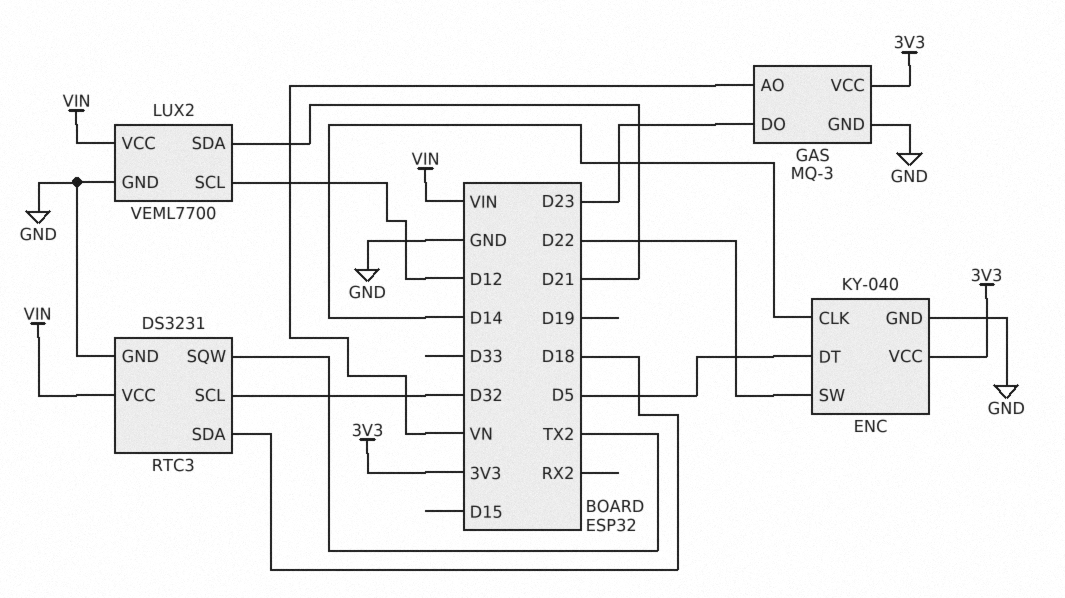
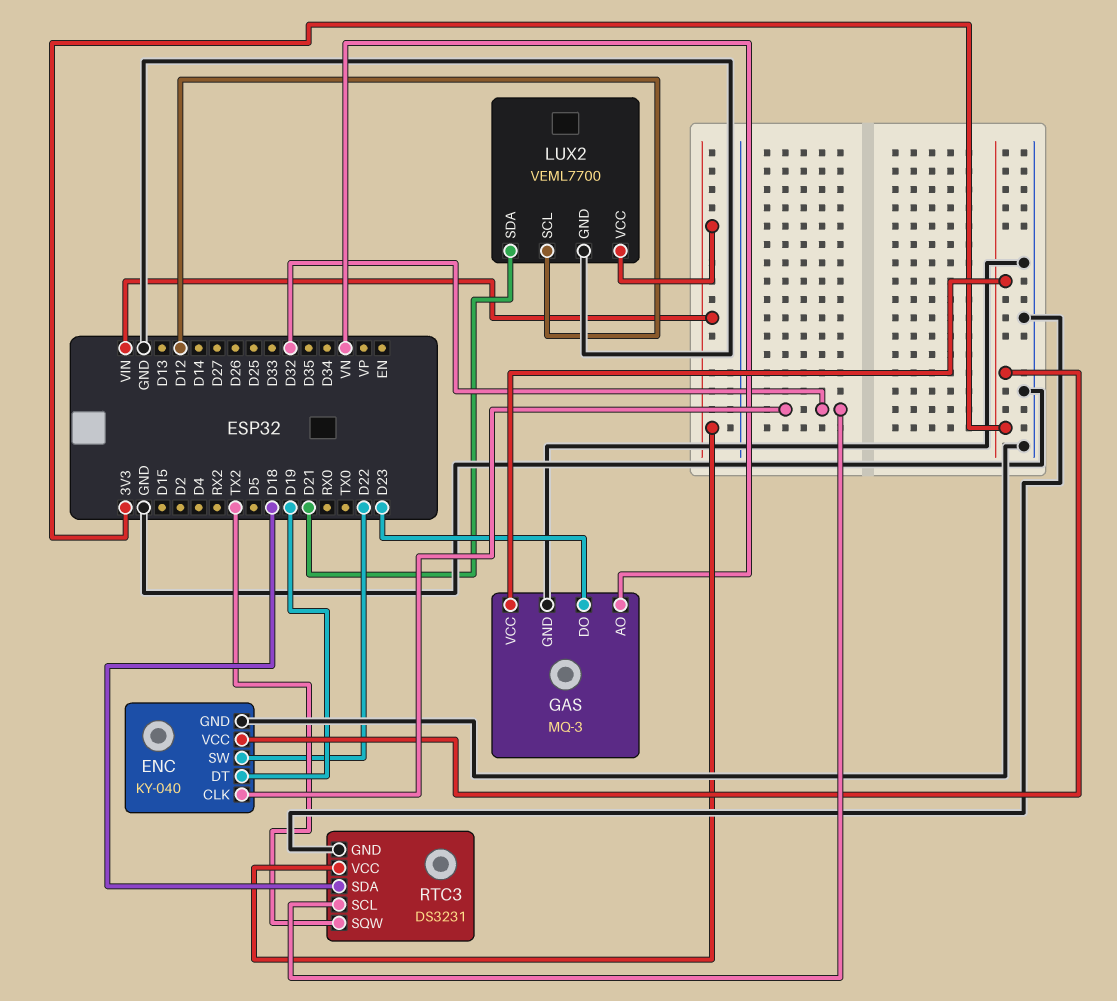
ENC pin CLK: D14 -> D32
ENC pin DT: D5 -> D19

